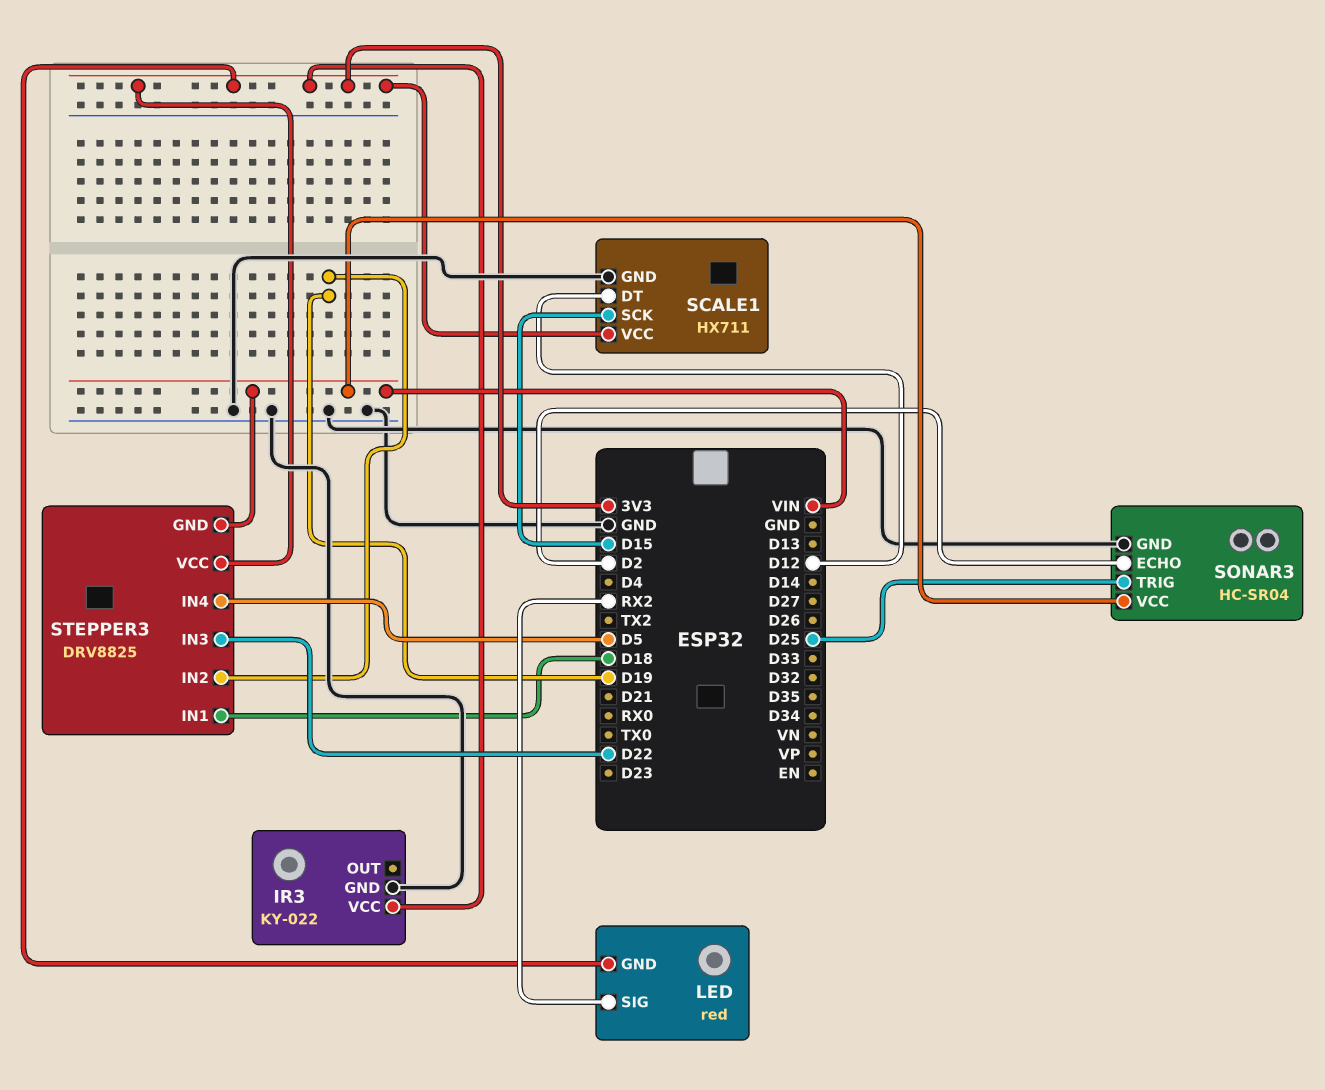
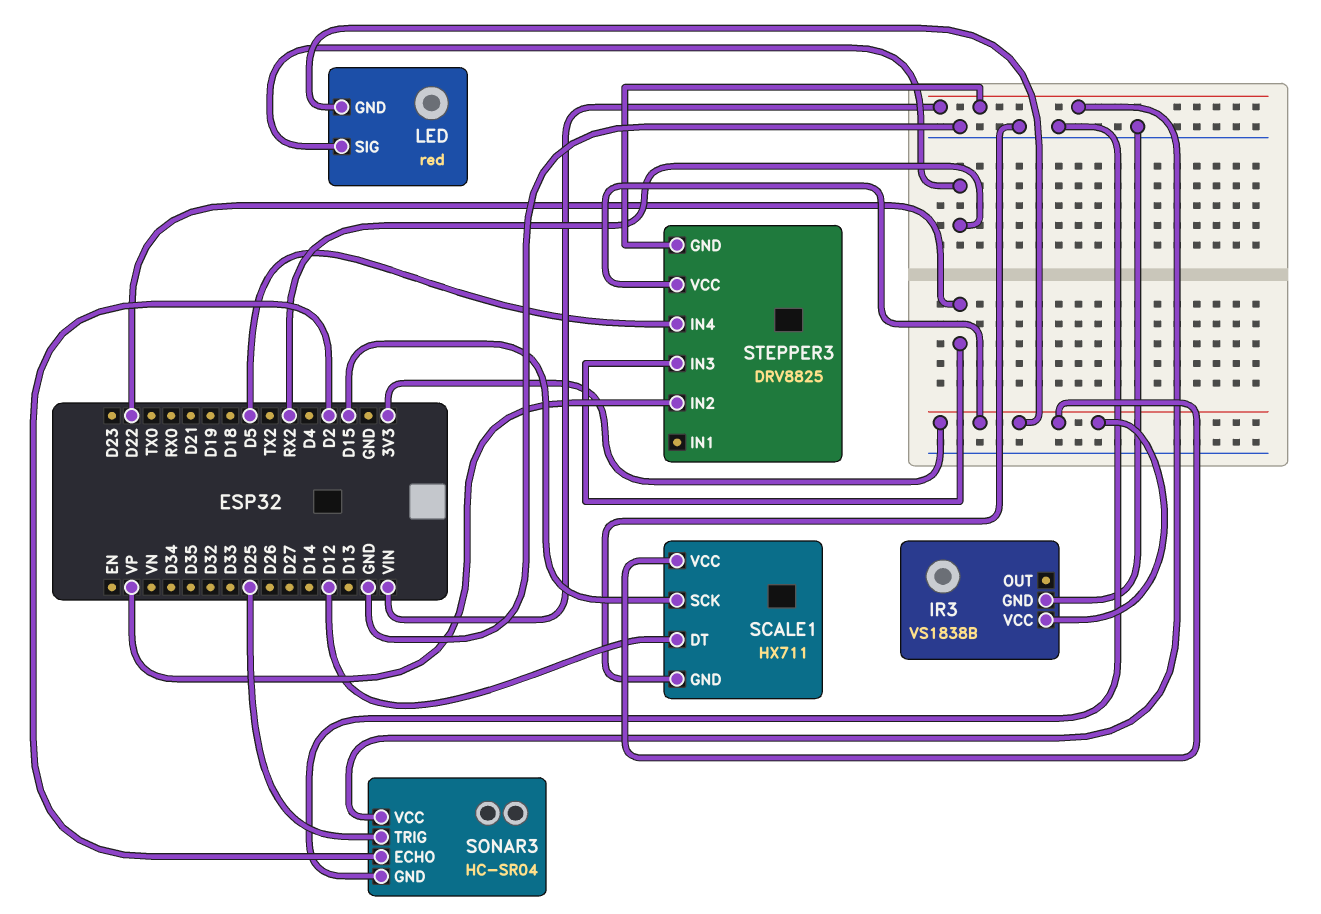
IR3: KY-022 -> VS1838B
STEPPER3 pin IN1: D18 -> none
STEPPER3 pin IN2: D19 -> VP

